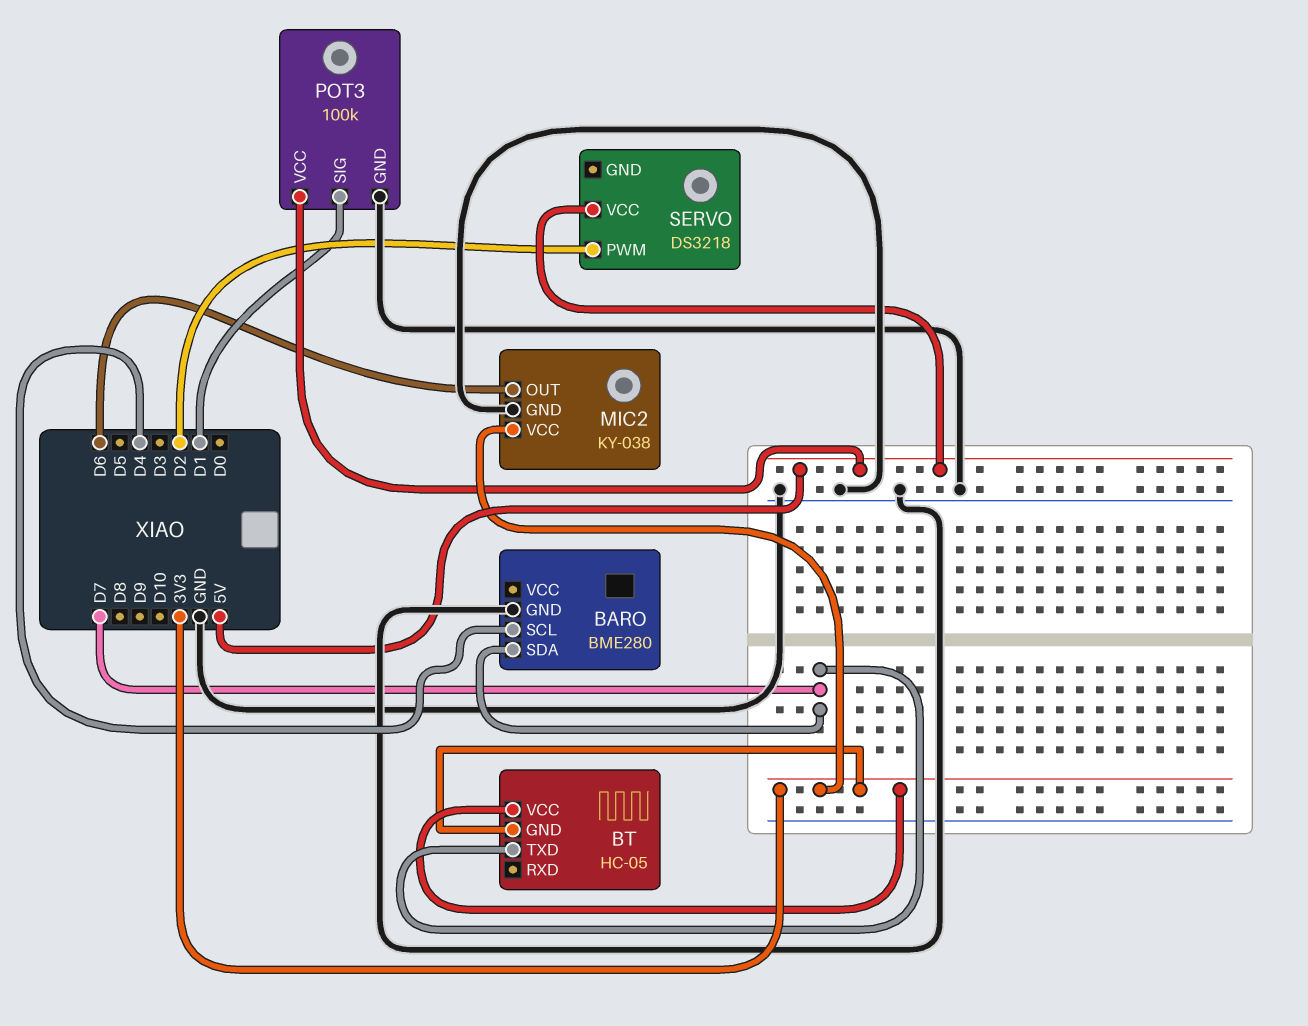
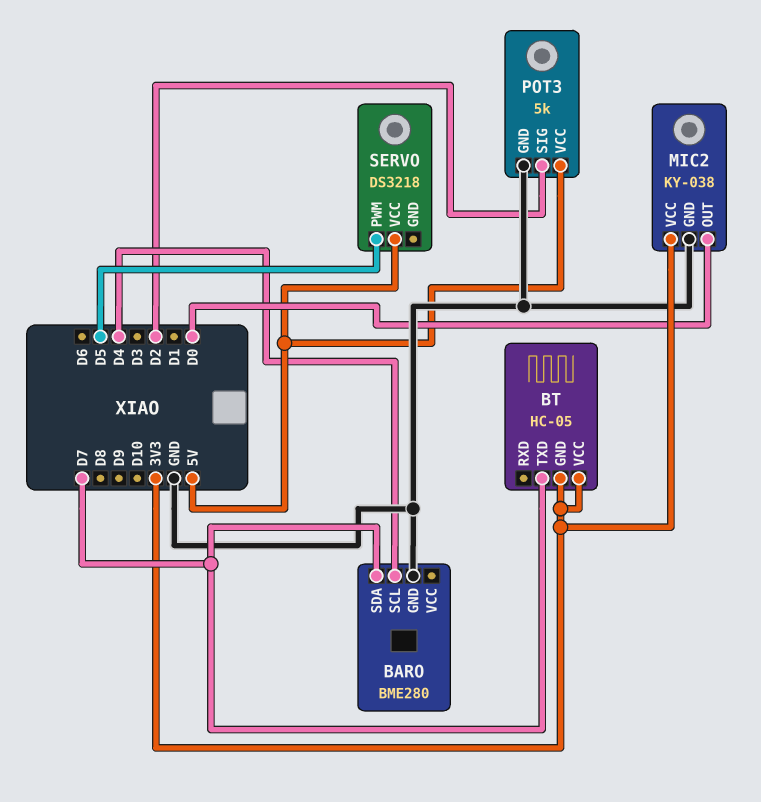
MIC2 pin OUT: D6 -> D0
POT3: 100k -> 5k
POT3 pin SIG: D1 -> D2
SERVO pin PWM: D2 -> D5

